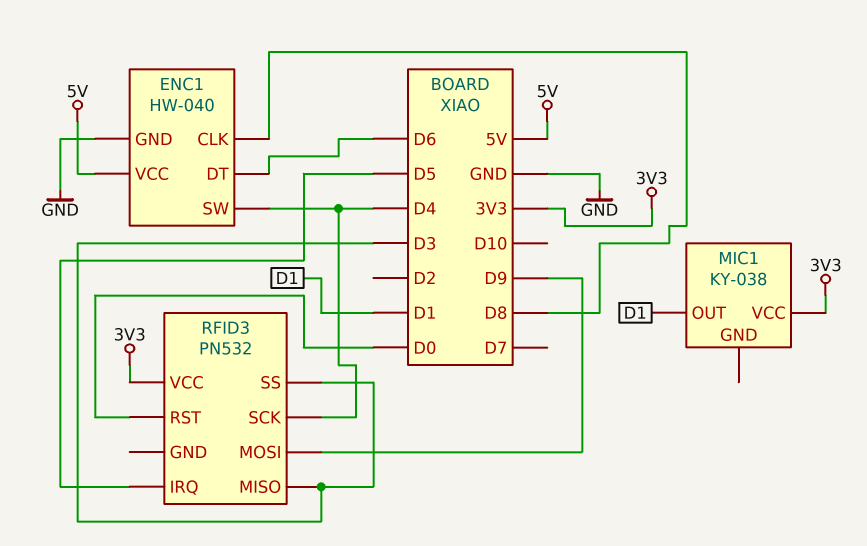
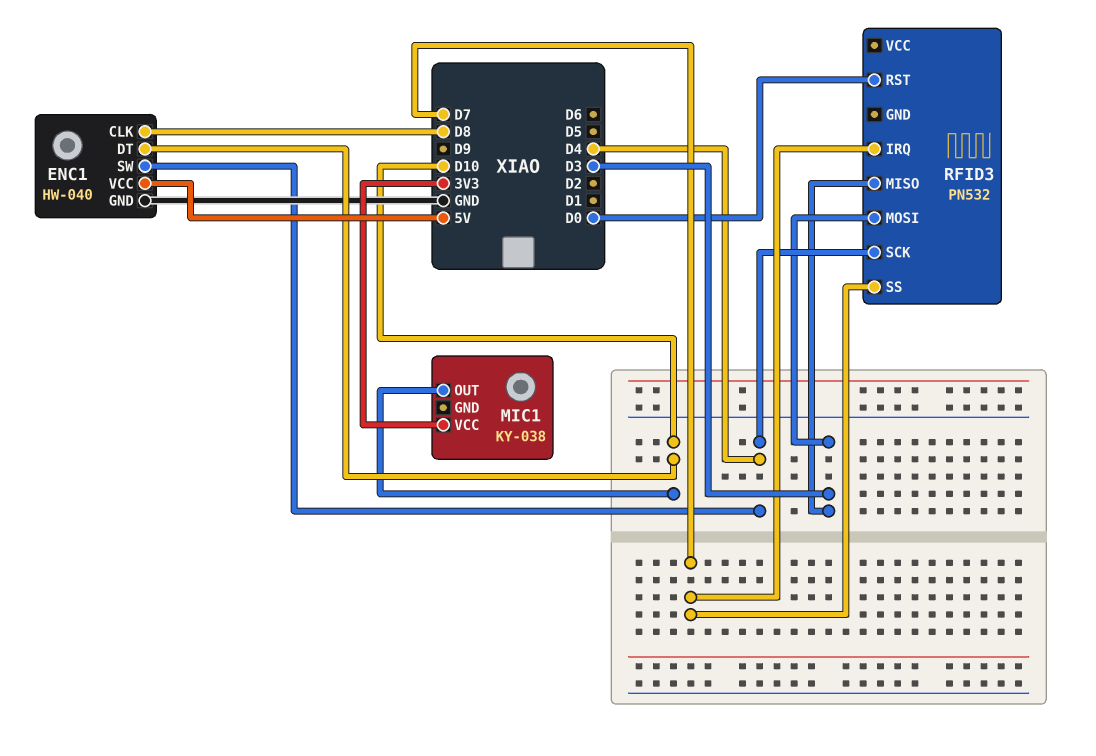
ENC1 pin DT: D6 -> D10
MIC1 pin OUT: D1 -> D10
RFID3 pin IRQ: D5 -> D7
RFID3 pin MOSI: D9 -> D3
RFID3 pin SS: D3 -> D7
RFID3 pin VCC: 3V3 -> none

